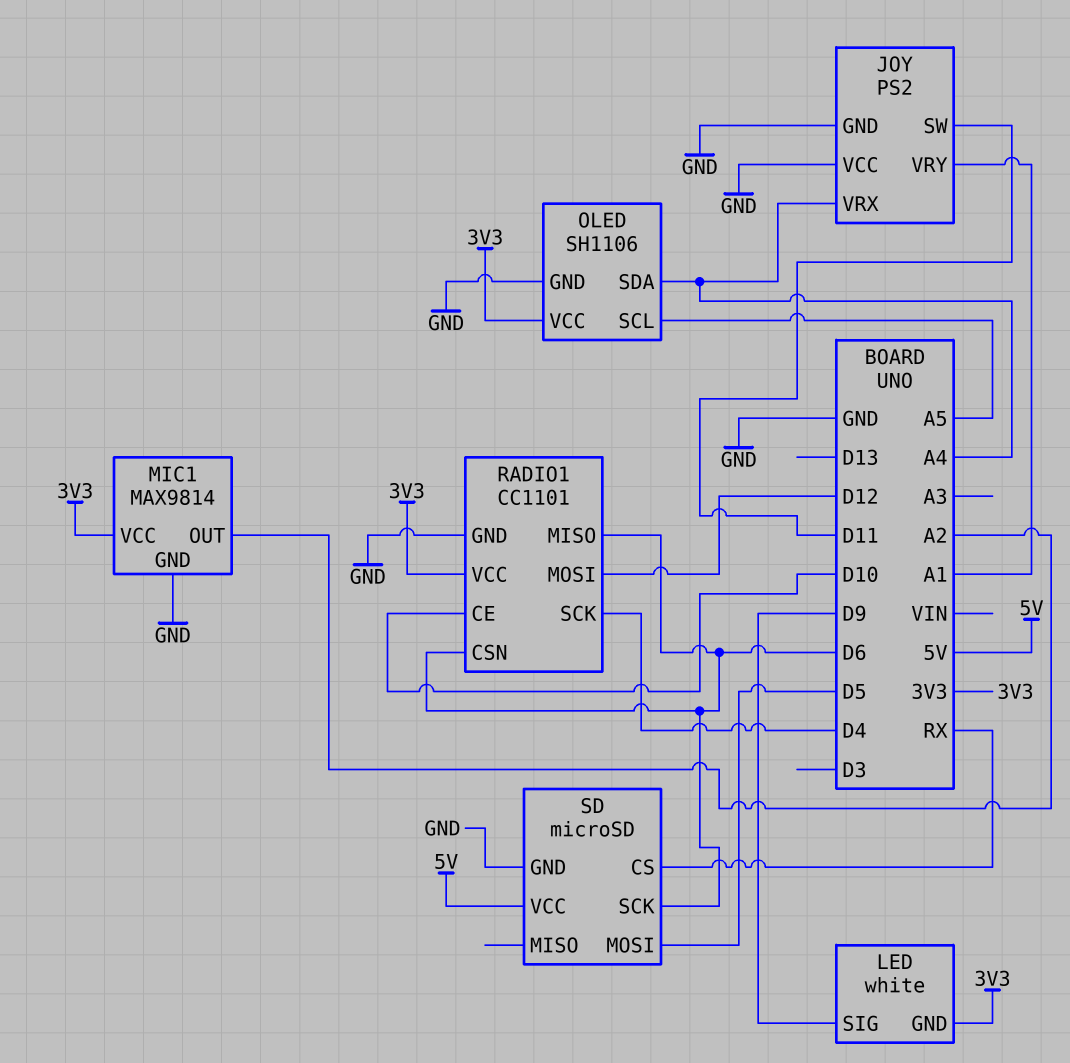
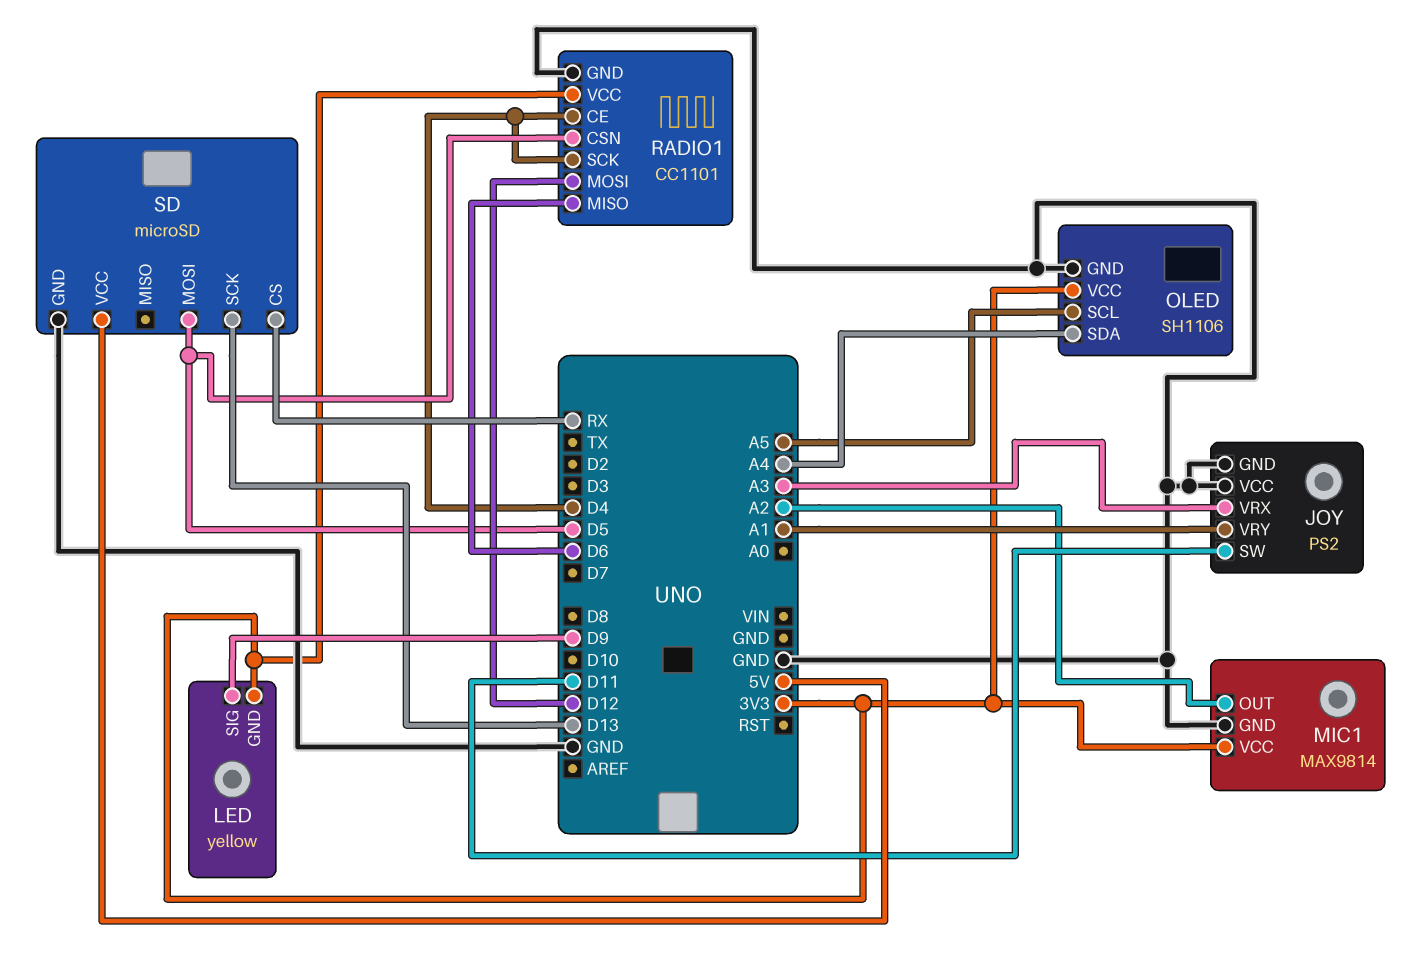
JOY pin VRX: A4 -> A3
LED: white -> yellow
RADIO1 pin CE: D10 -> D4
RADIO1 pin CSN: D6 -> D5
SD pin SCK: D6 -> D13

